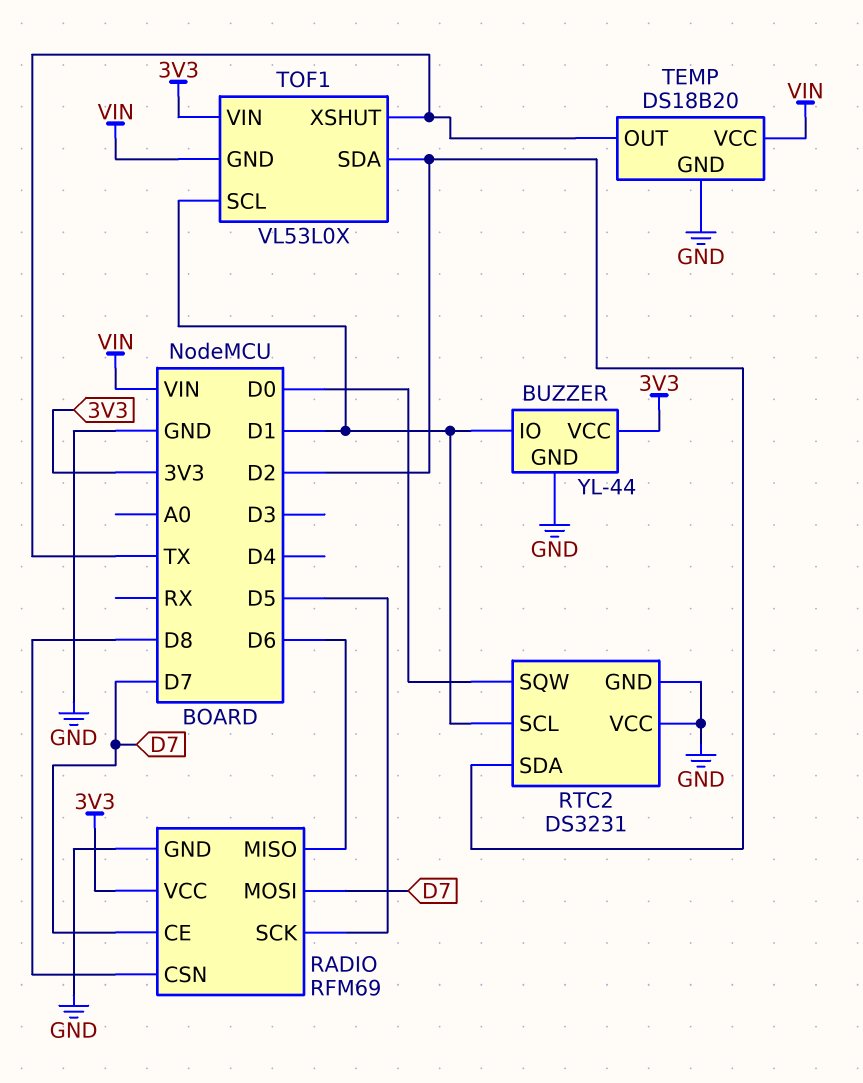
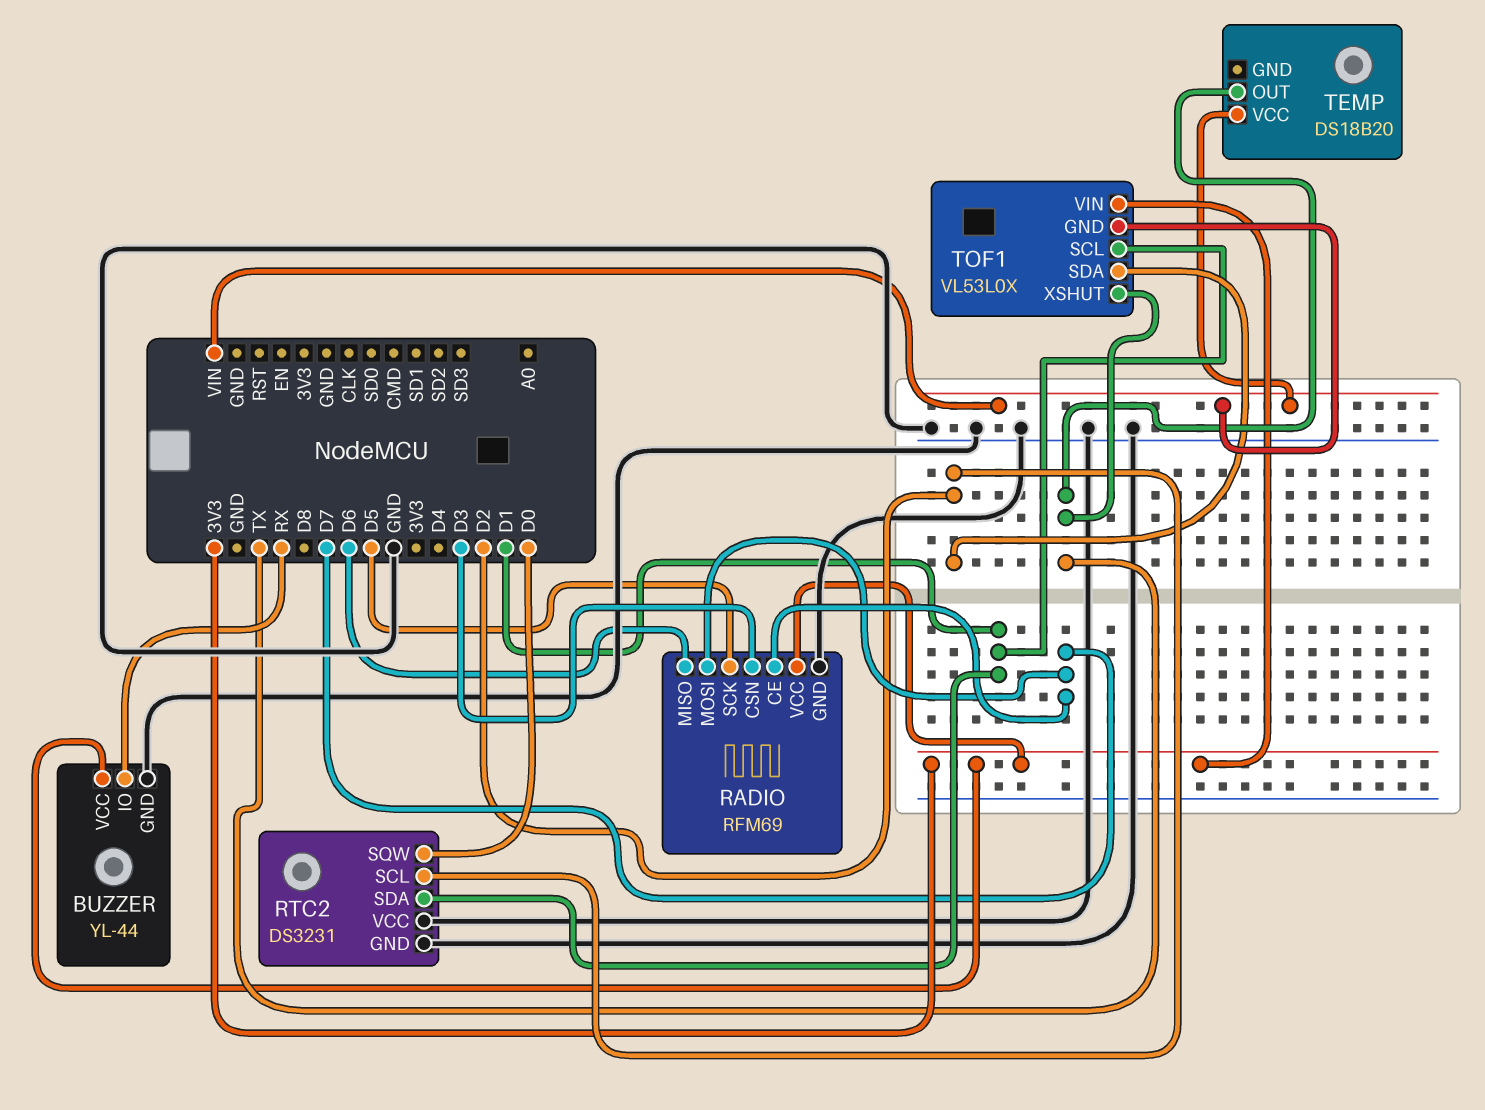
BUZZER pin IO: D1 -> RX
RADIO pin CSN: D8 -> D3
RTC2 pin SCL: D1 -> D2
RTC2 pin SDA: D2 -> D1
TEMP pin GND: GND -> none

